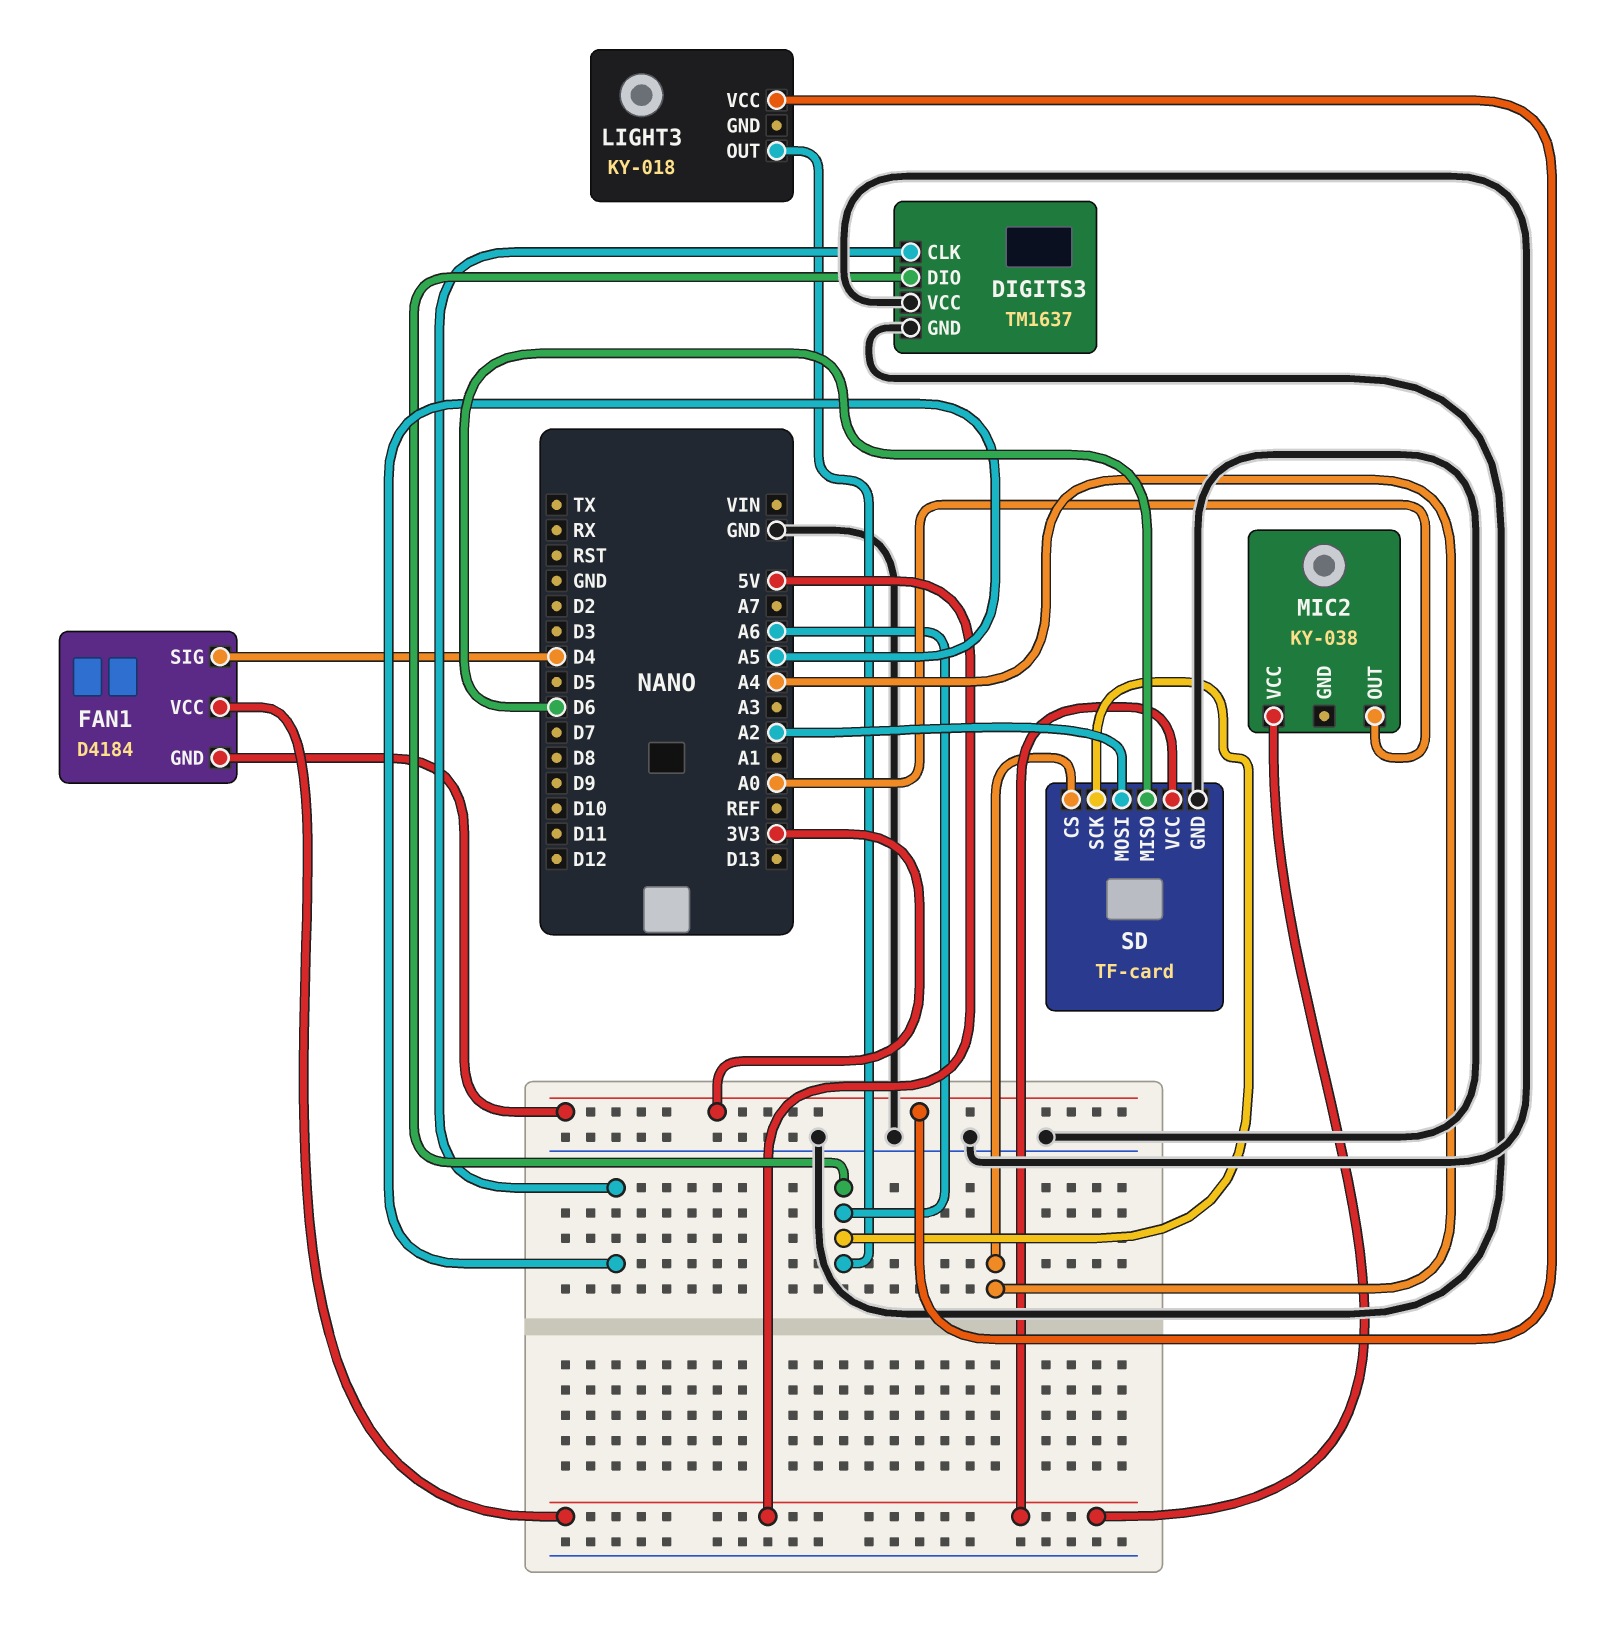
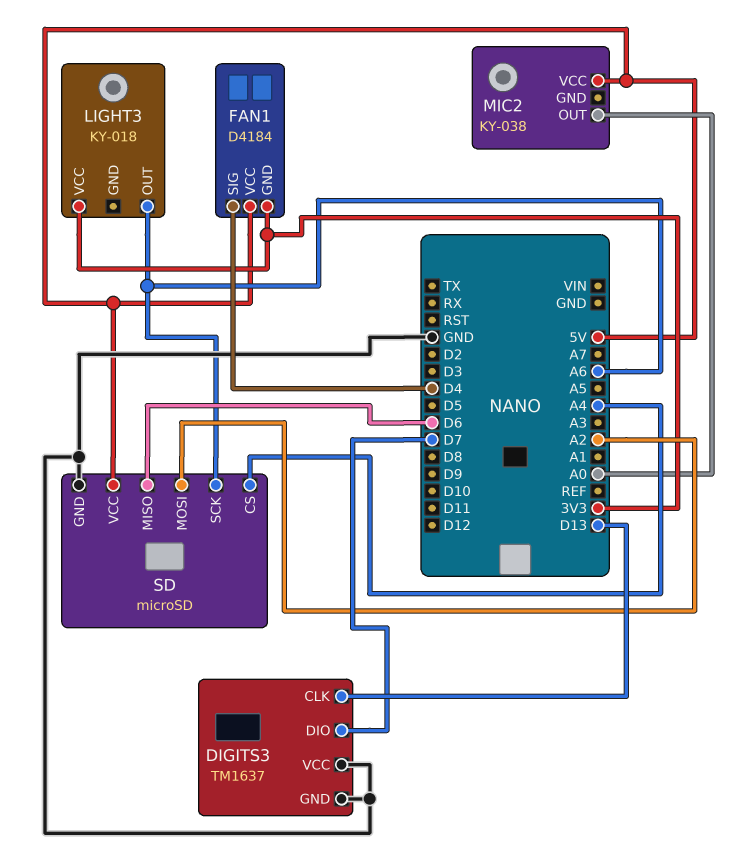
DIGITS3 pin CLK: A5 -> D13
DIGITS3 pin DIO: A6 -> D7
SD: TF-card -> microSD

